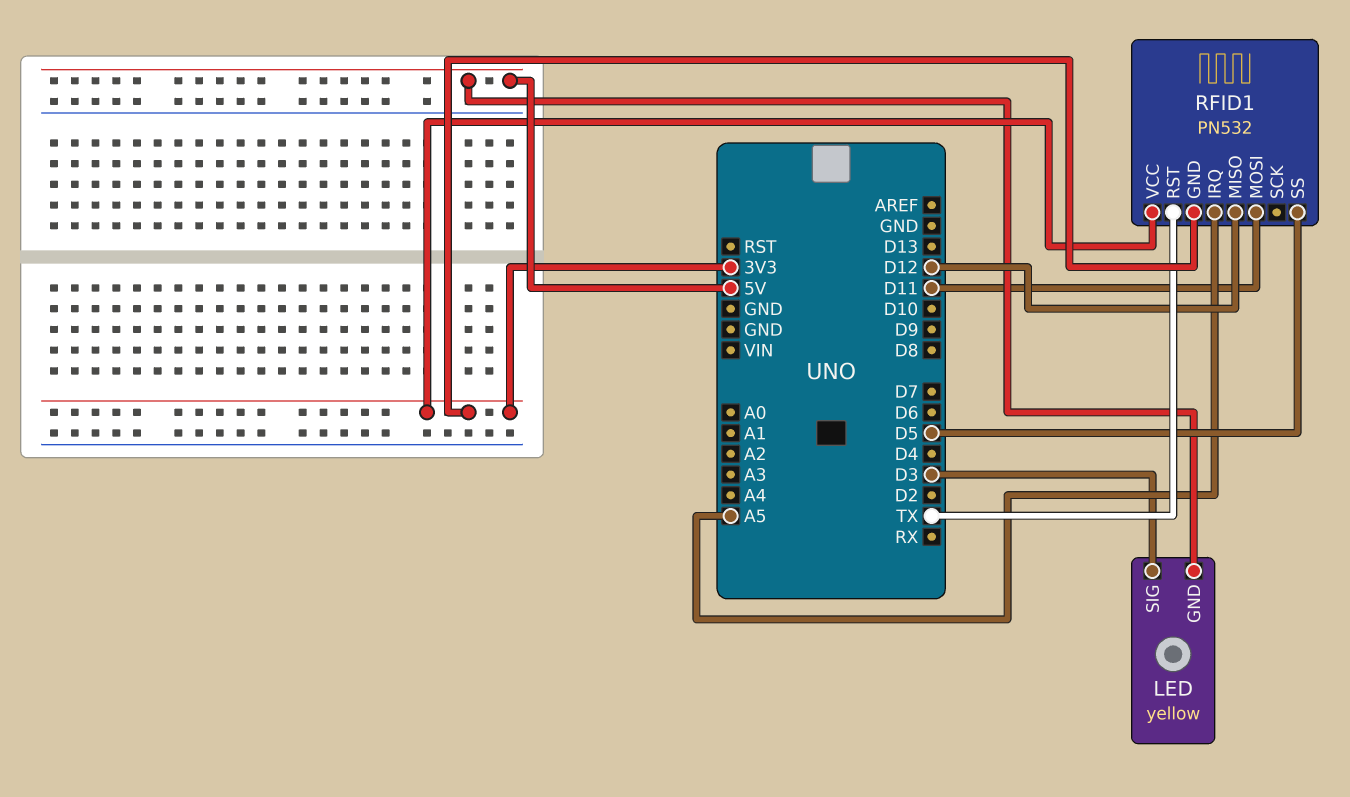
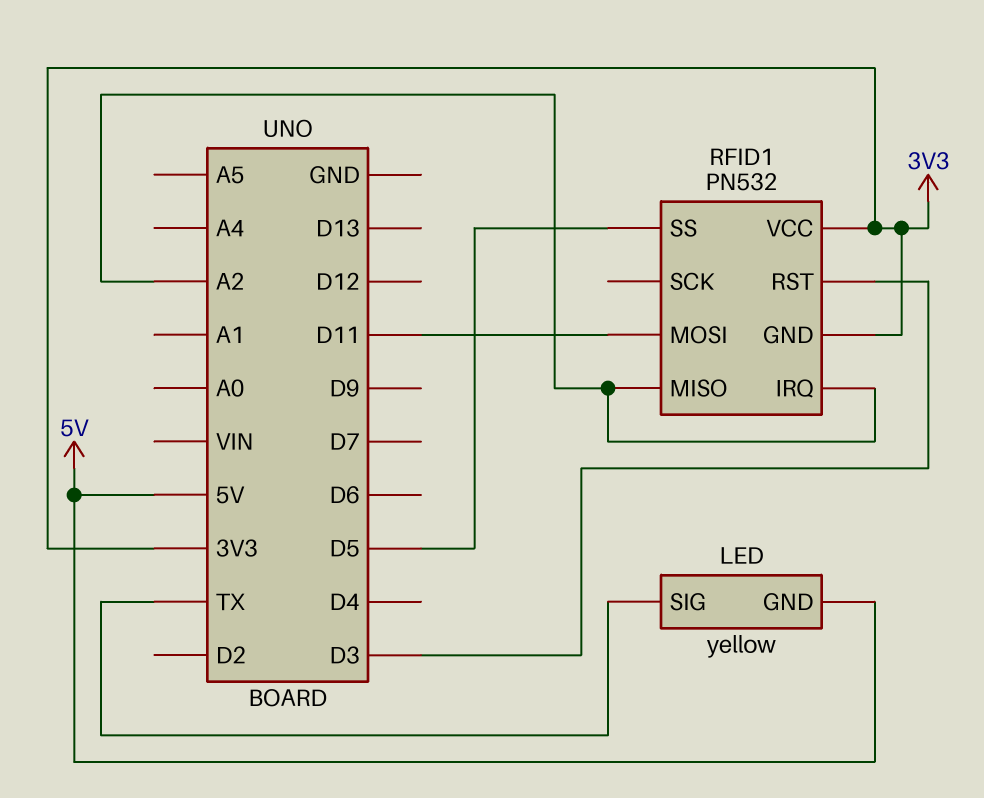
LED pin SIG: D3 -> TX
RFID1 pin IRQ: A5 -> A2
RFID1 pin MISO: D12 -> A2
RFID1 pin RST: TX -> D3

